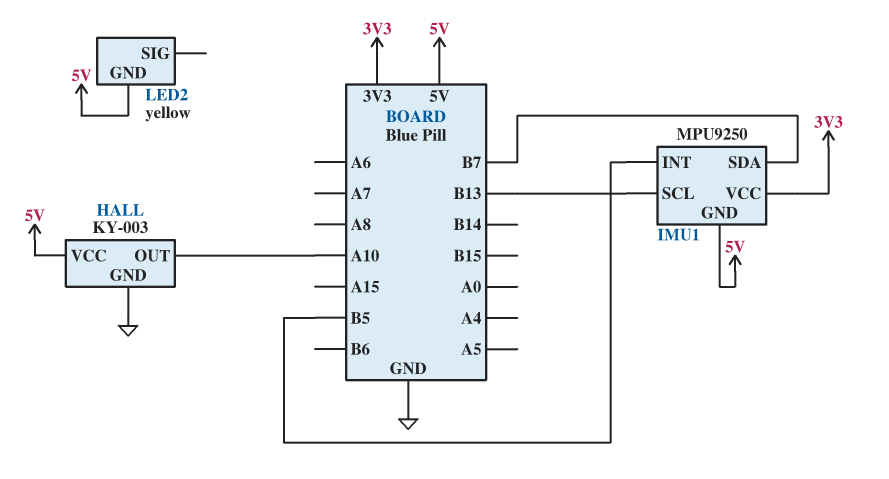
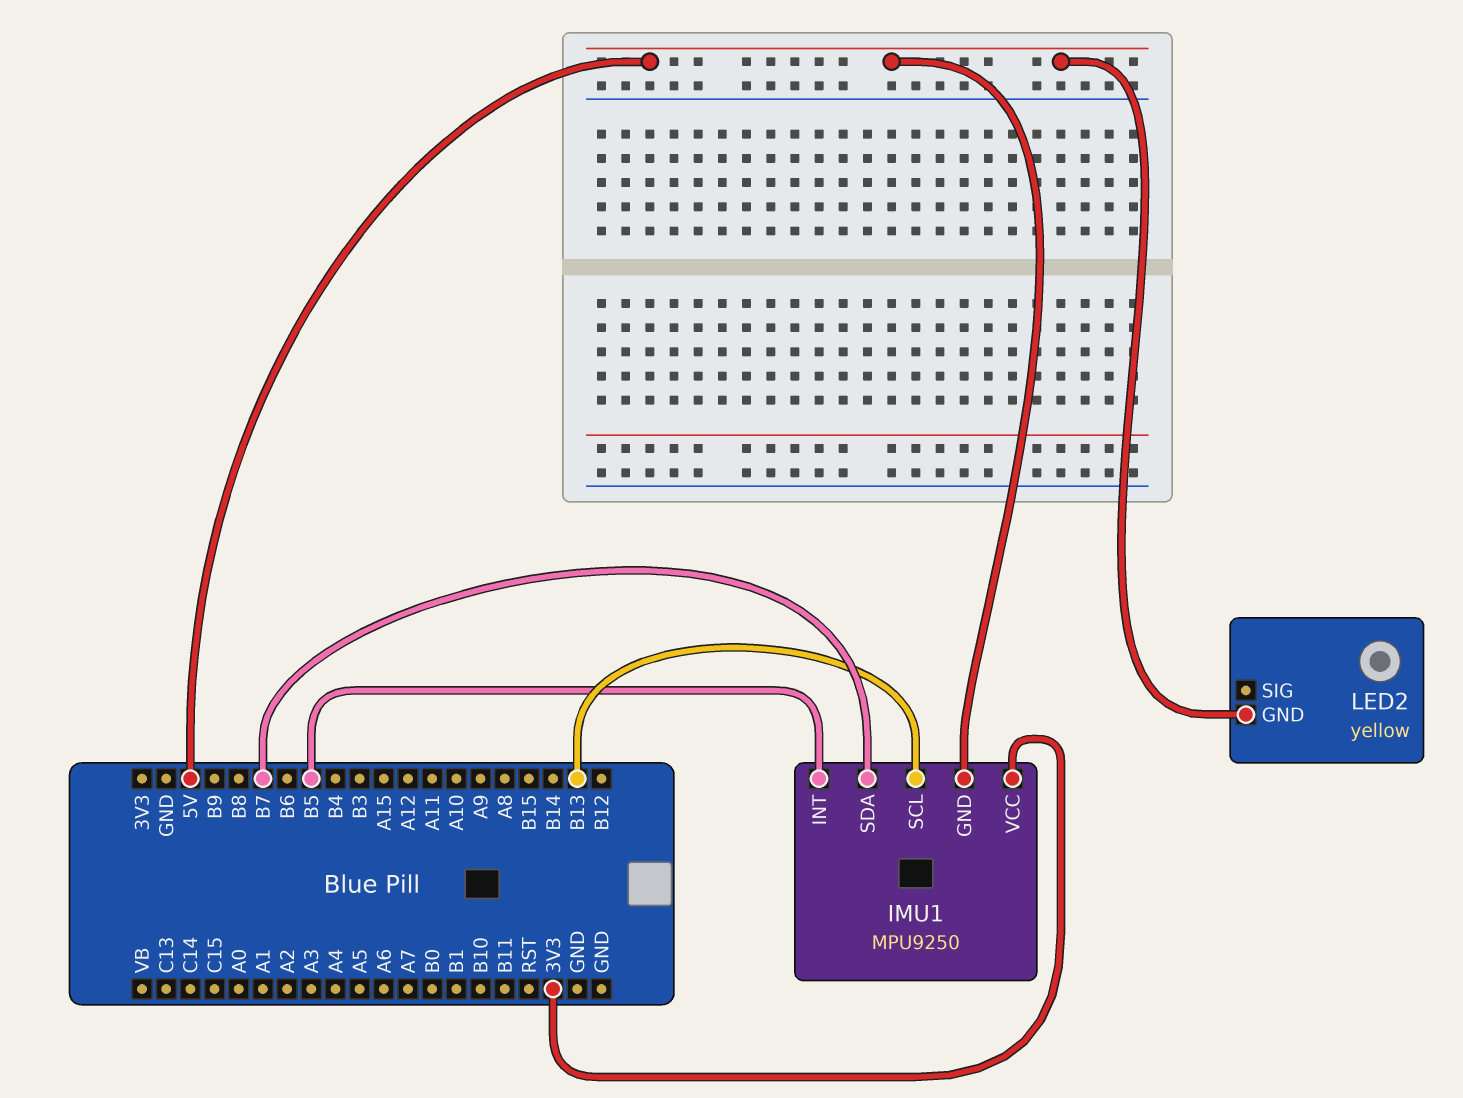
HALL: KY-003 -> none
HALL pin GND: GND -> none
HALL pin OUT: A10 -> none
HALL pin VCC: 5V -> none

